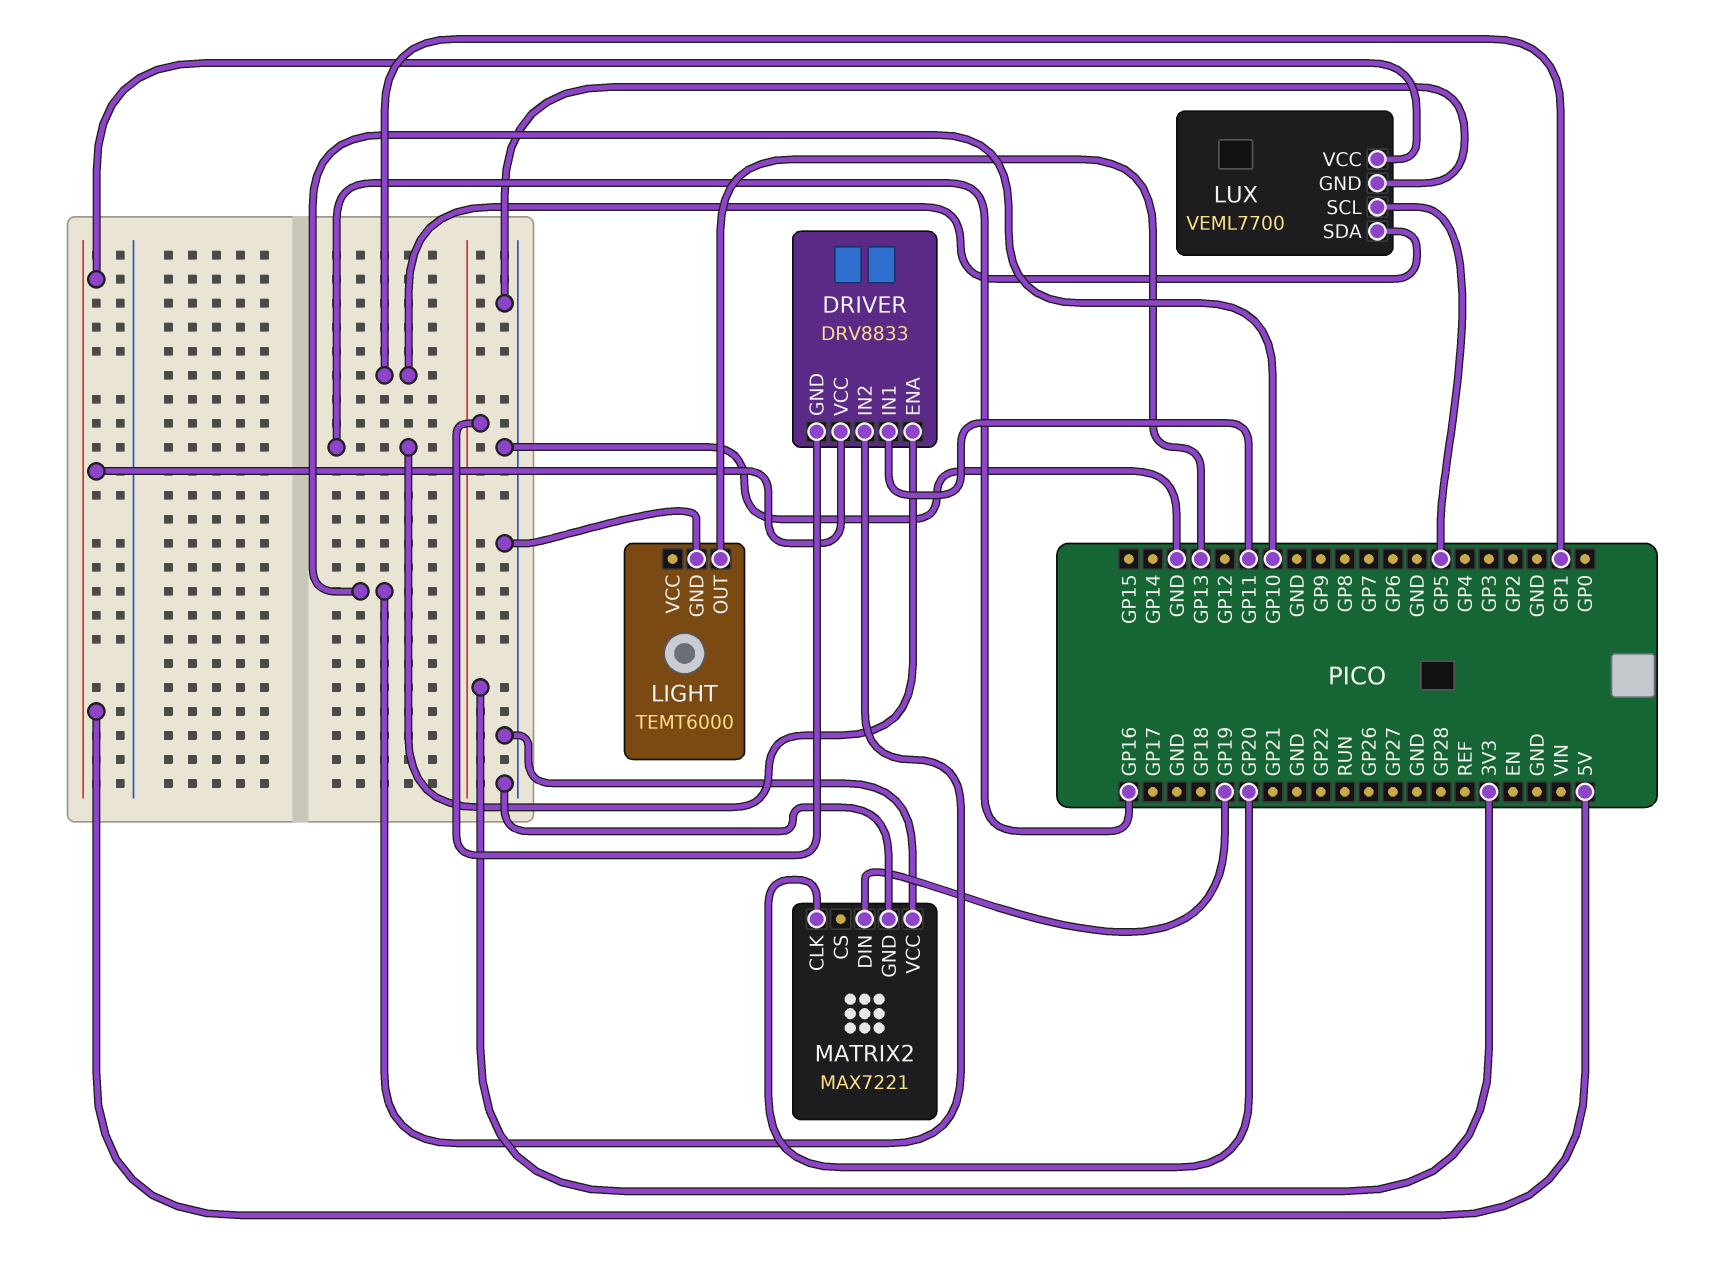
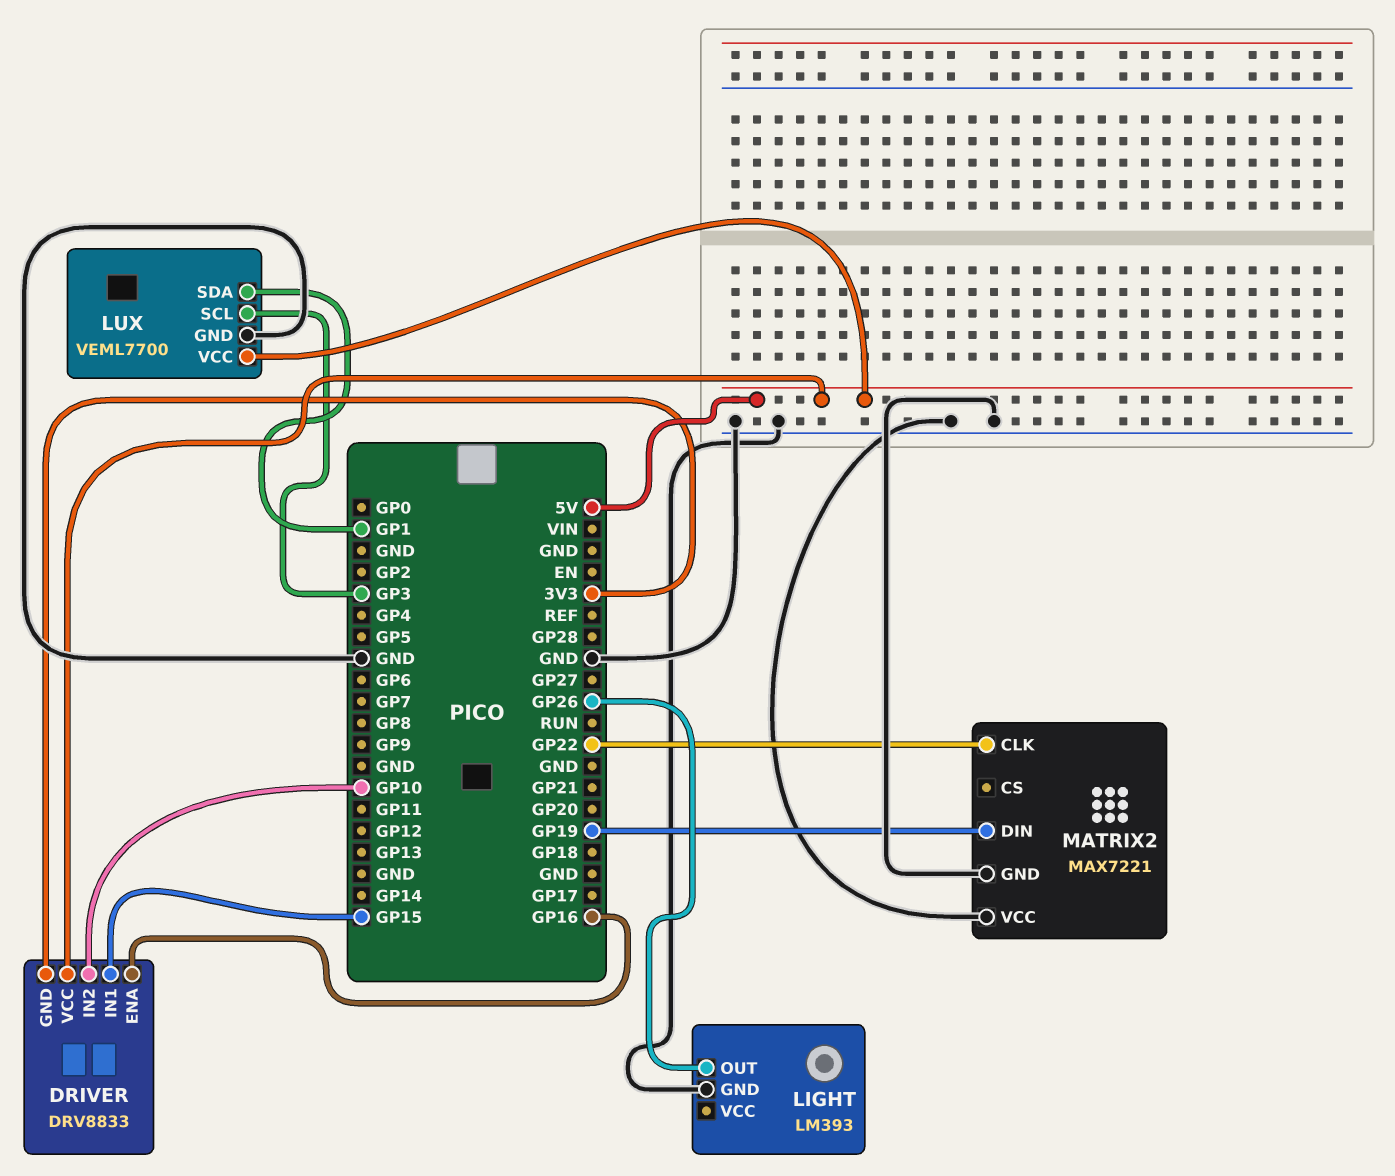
DRIVER pin IN1: GP11 -> GP15
LIGHT: TEMT6000 -> LM393
LIGHT pin OUT: GP13 -> GP26
LUX pin SCL: GP5 -> GP3
MATRIX2 pin CLK: GP20 -> GP22

